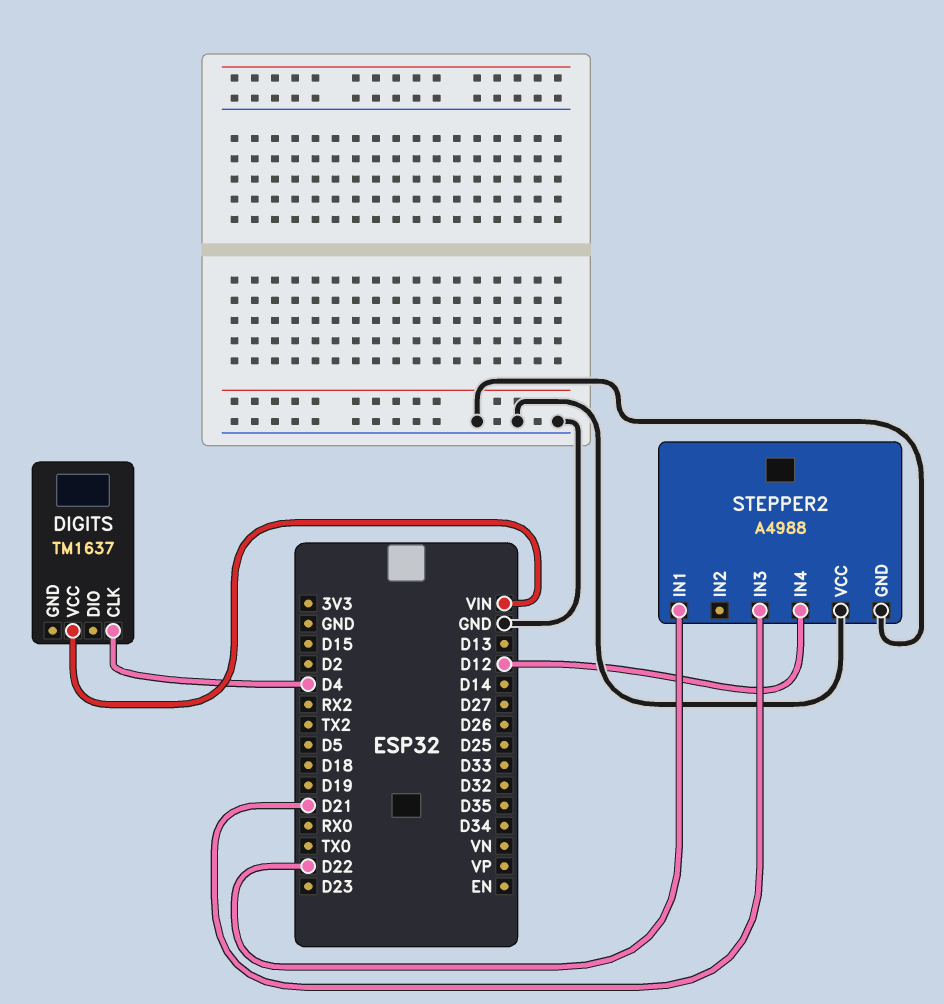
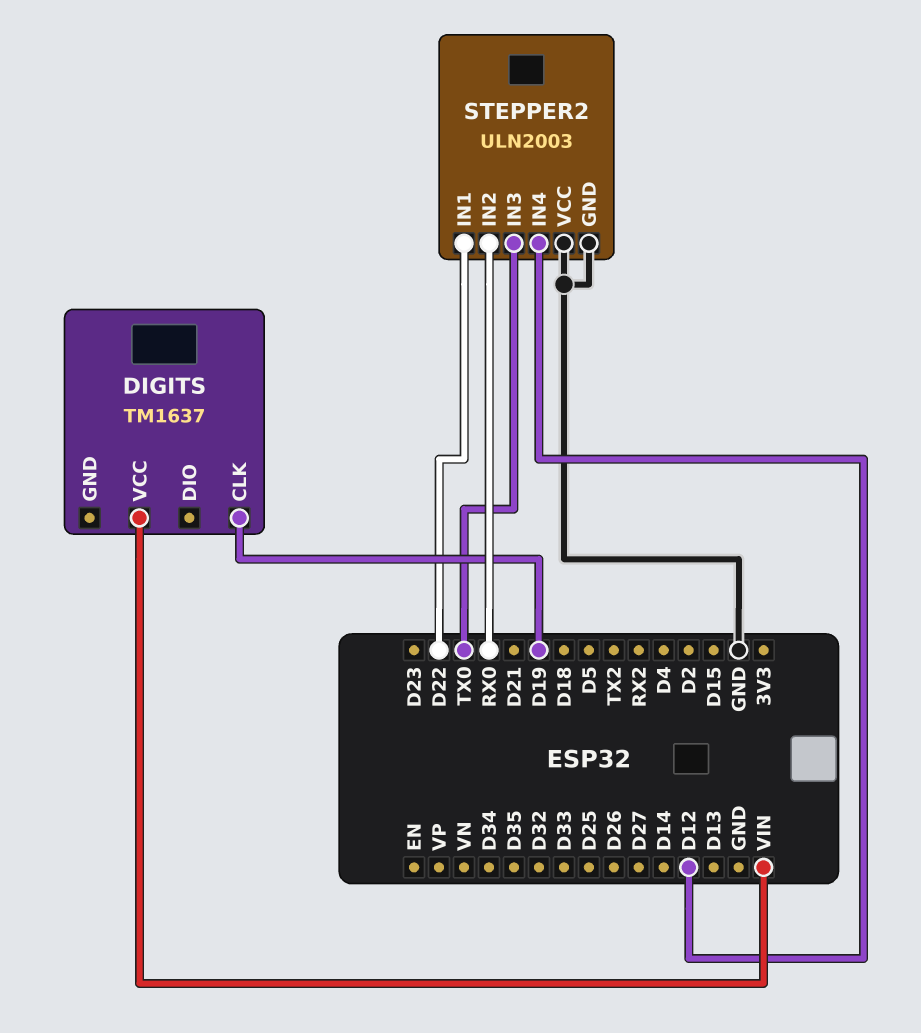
DIGITS pin CLK: D4 -> D19
STEPPER2: A4988 -> ULN2003
STEPPER2 pin IN2: none -> RX0
STEPPER2 pin IN3: D21 -> TX0

